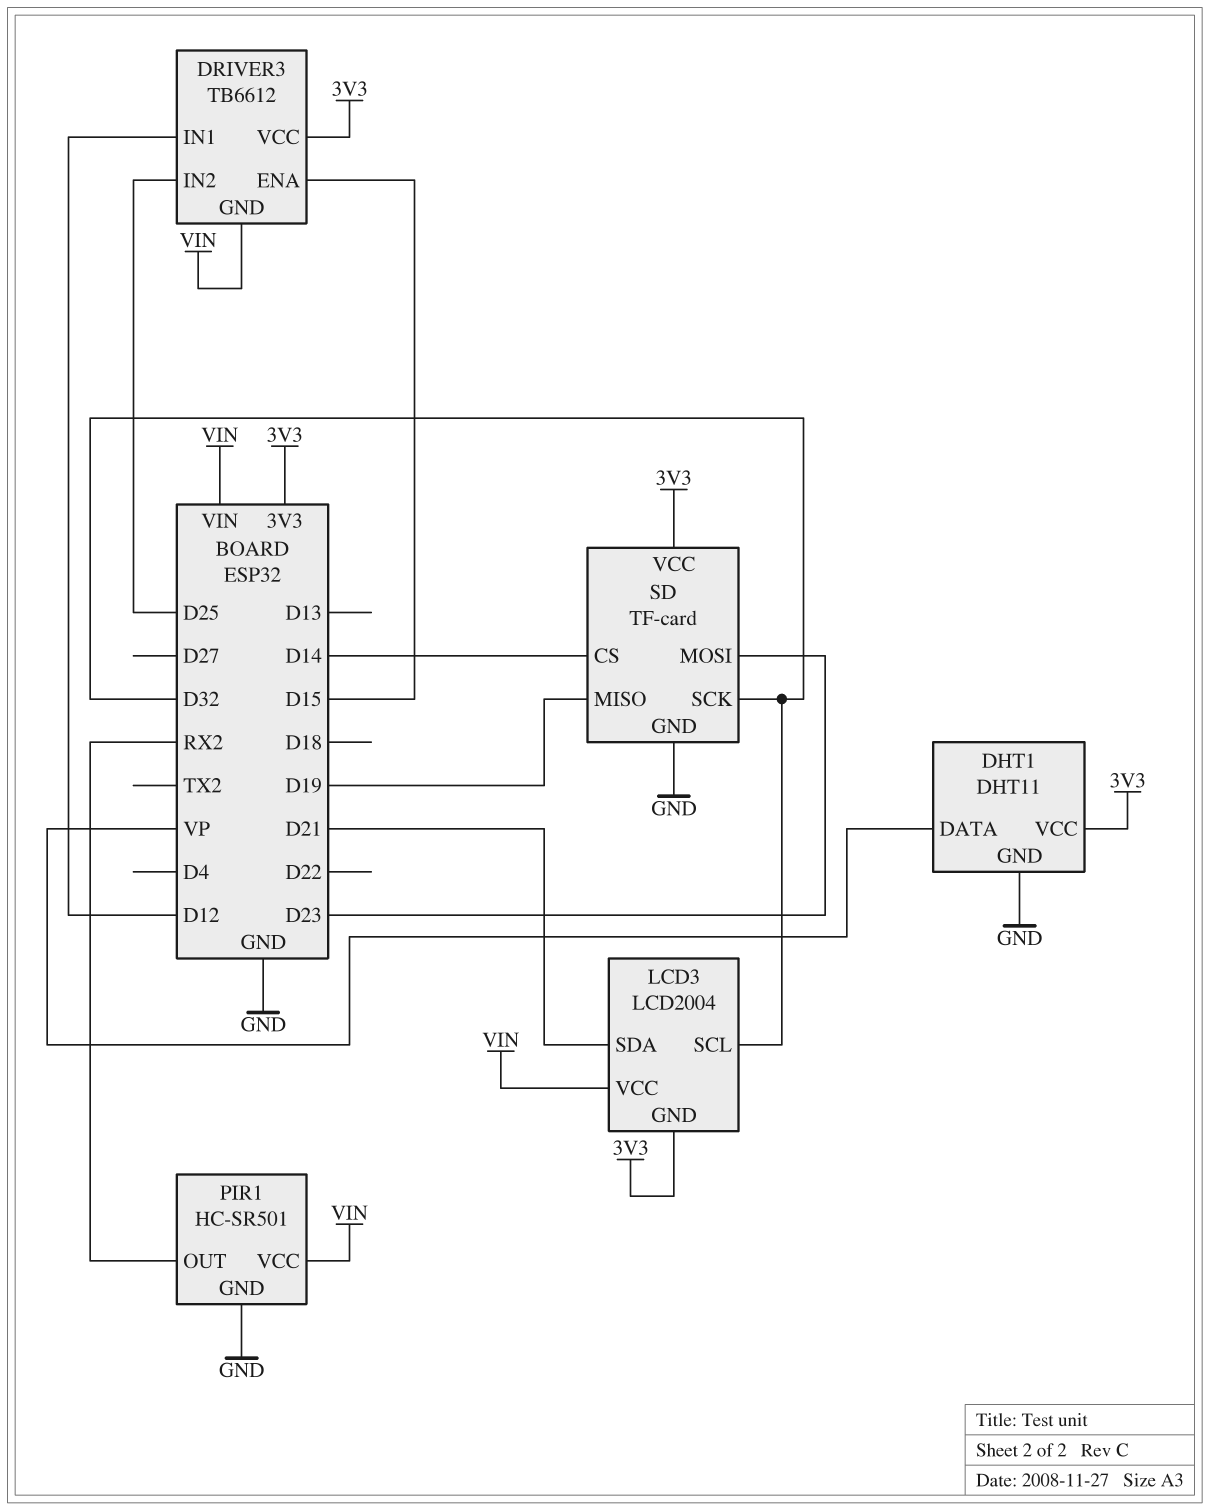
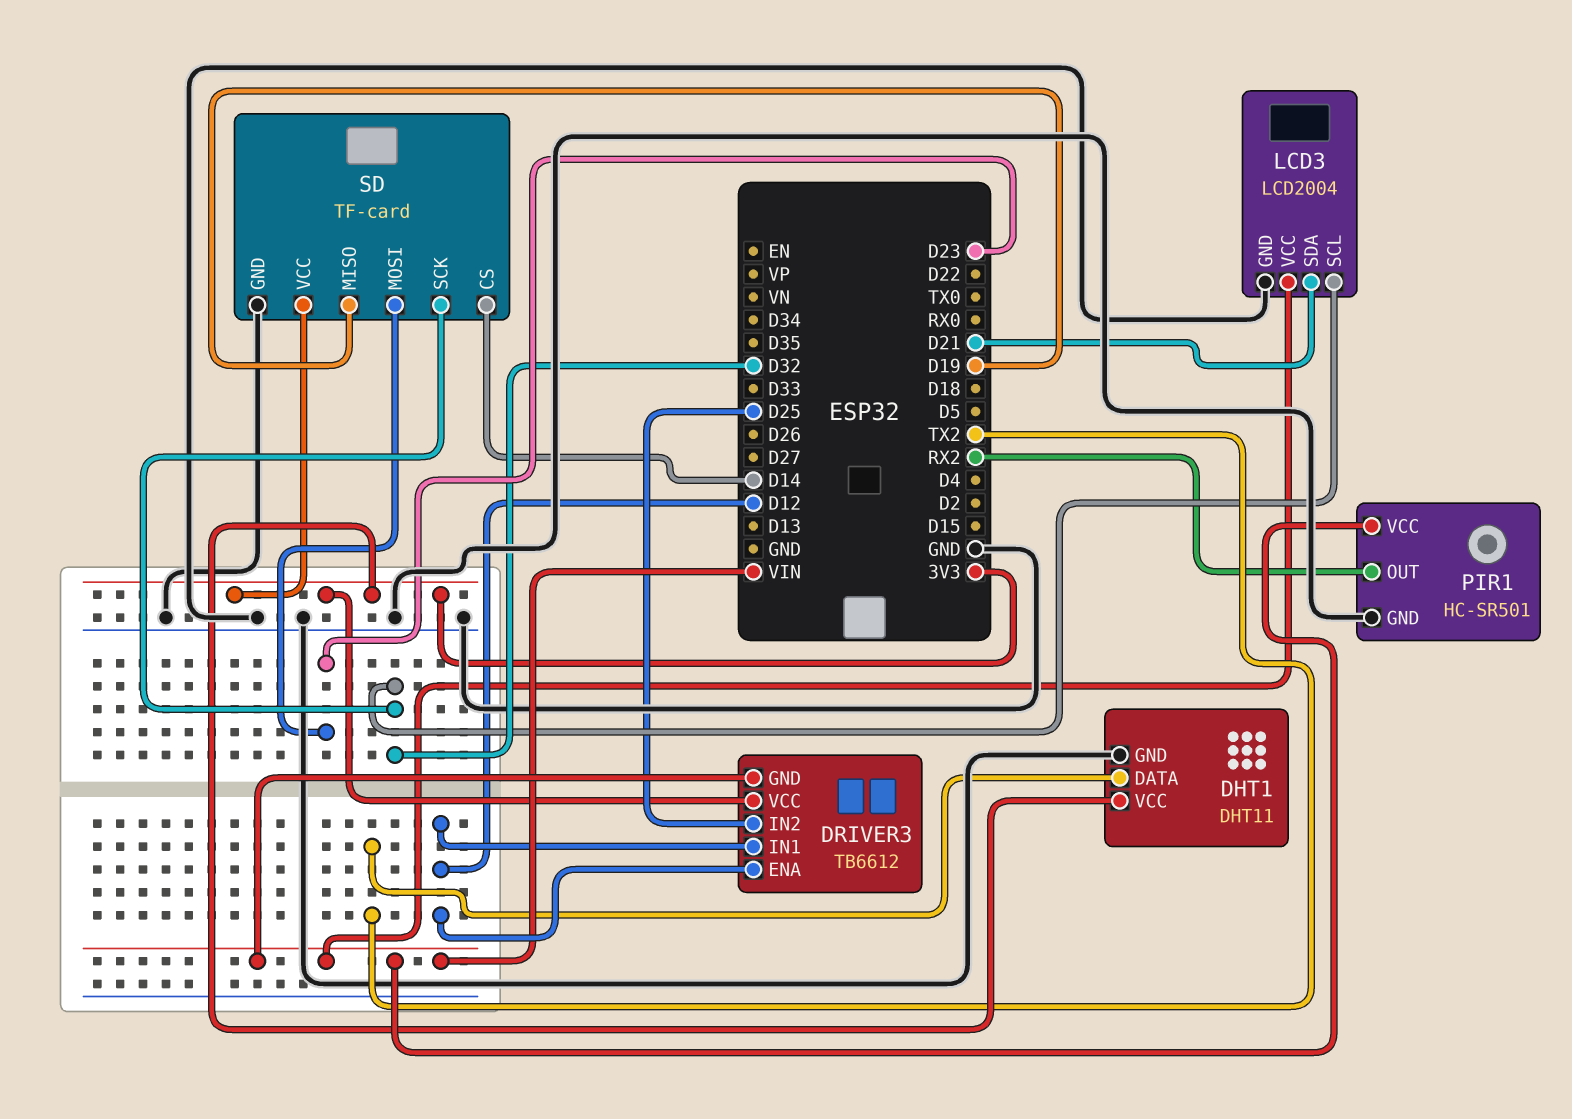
DHT1 pin DATA: VP -> TX2
DRIVER3 pin ENA: D15 -> D12
LCD3 pin GND: 3V3 -> GND

